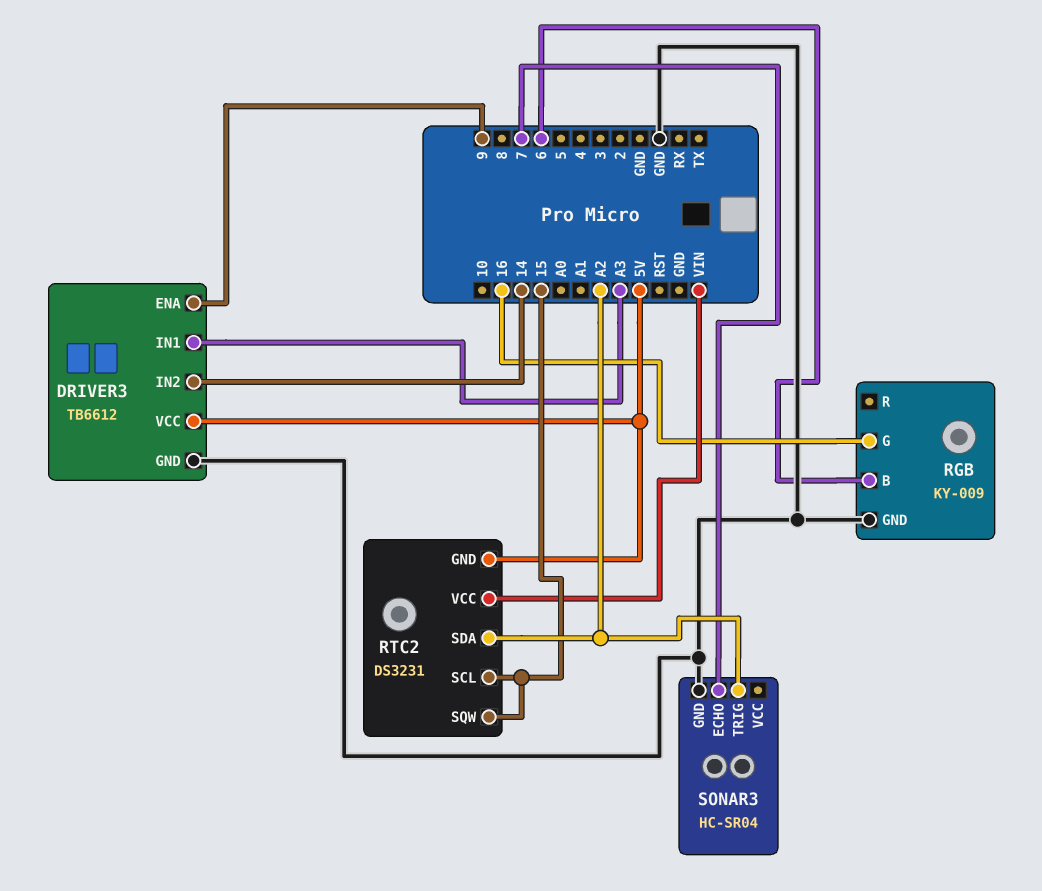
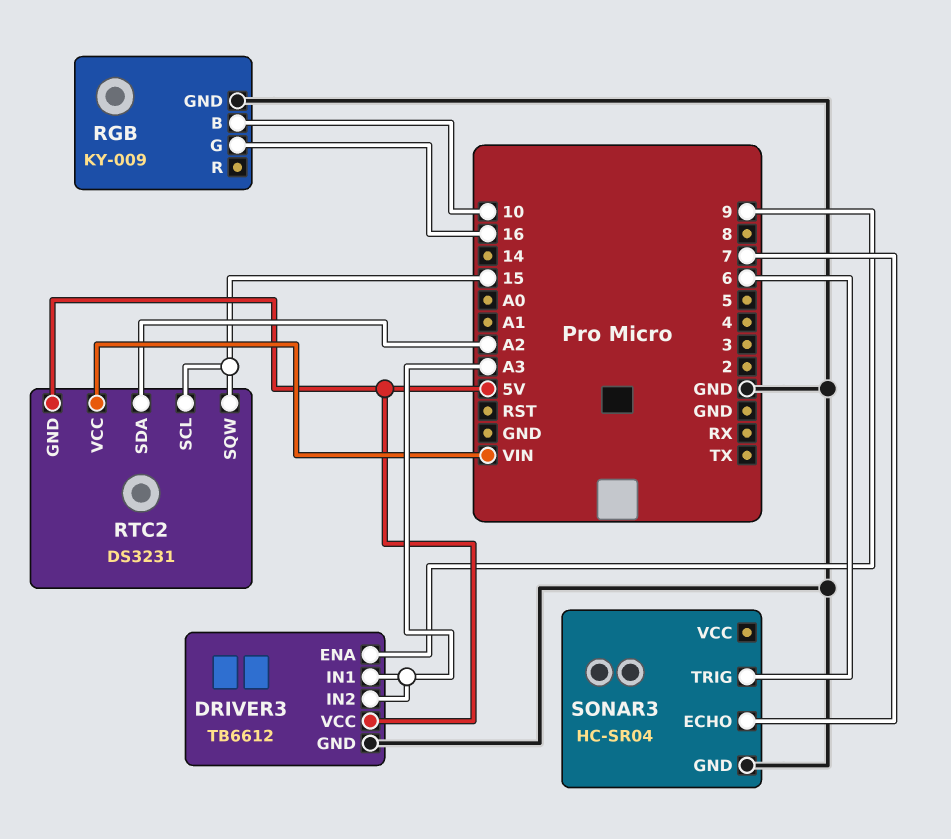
DRIVER3 pin IN2: 14 -> A3
RGB pin B: 6 -> 10
SONAR3 pin TRIG: A2 -> 6

